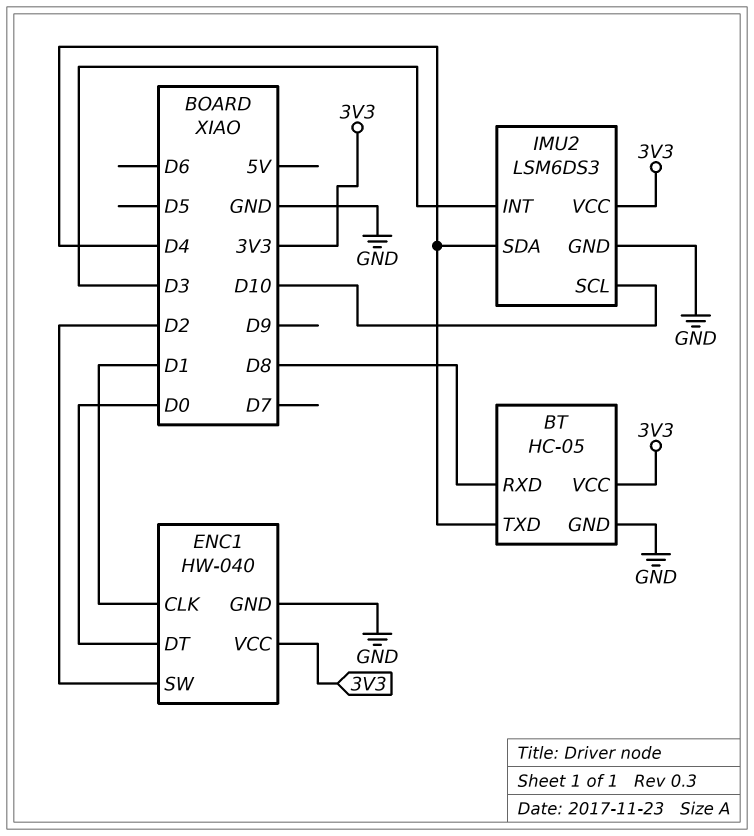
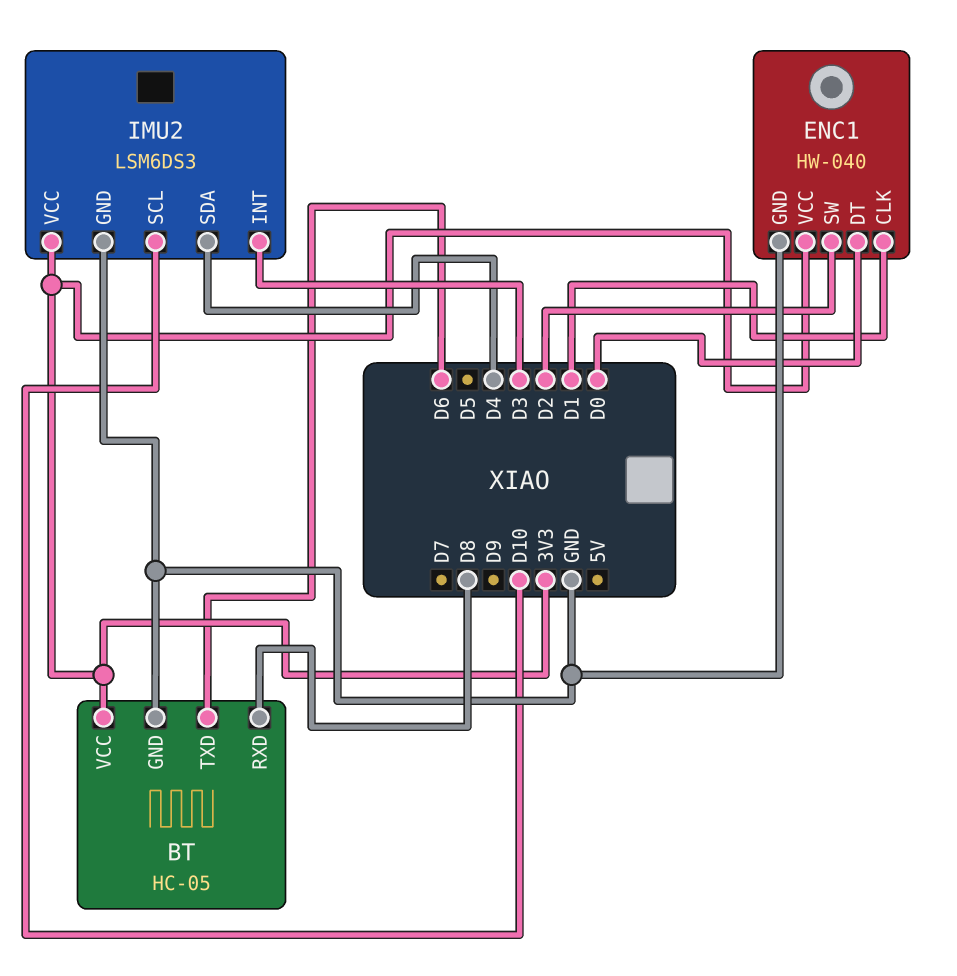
BT pin TXD: D4 -> D6

